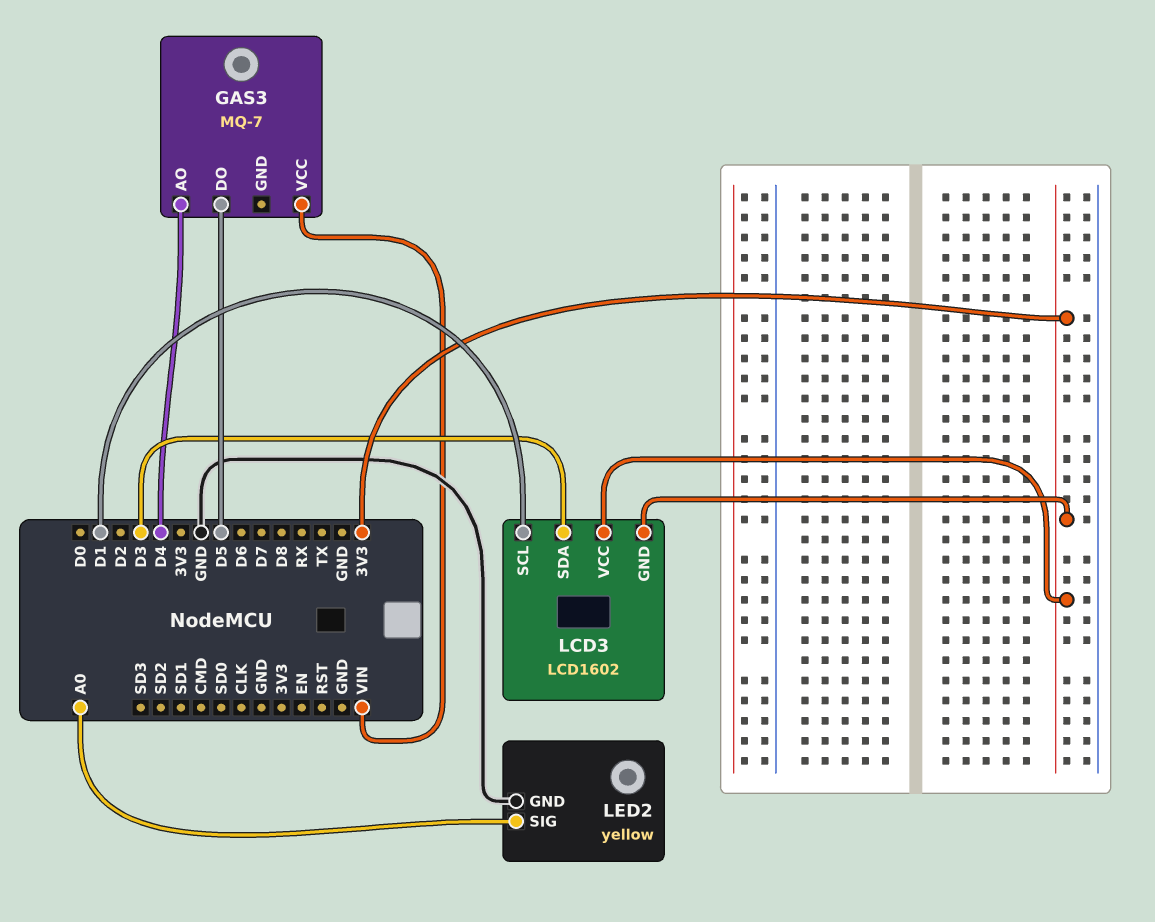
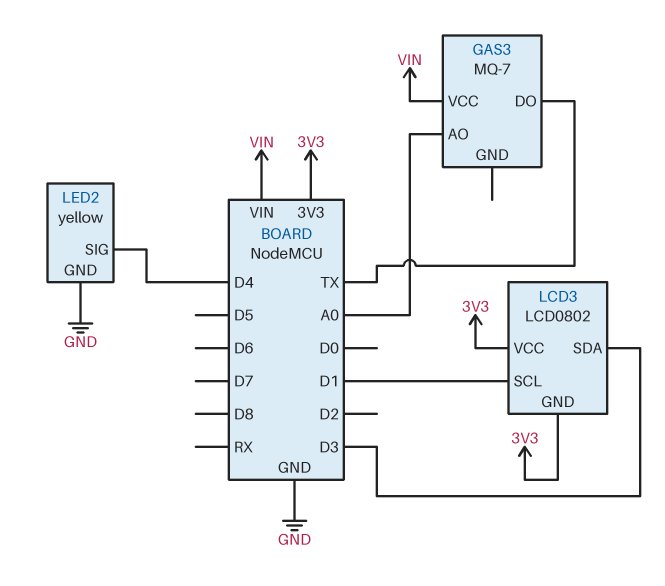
GAS3 pin AO: D4 -> A0
GAS3 pin DO: D5 -> TX
LCD3: LCD1602 -> LCD0802
LED2 pin SIG: A0 -> D4

